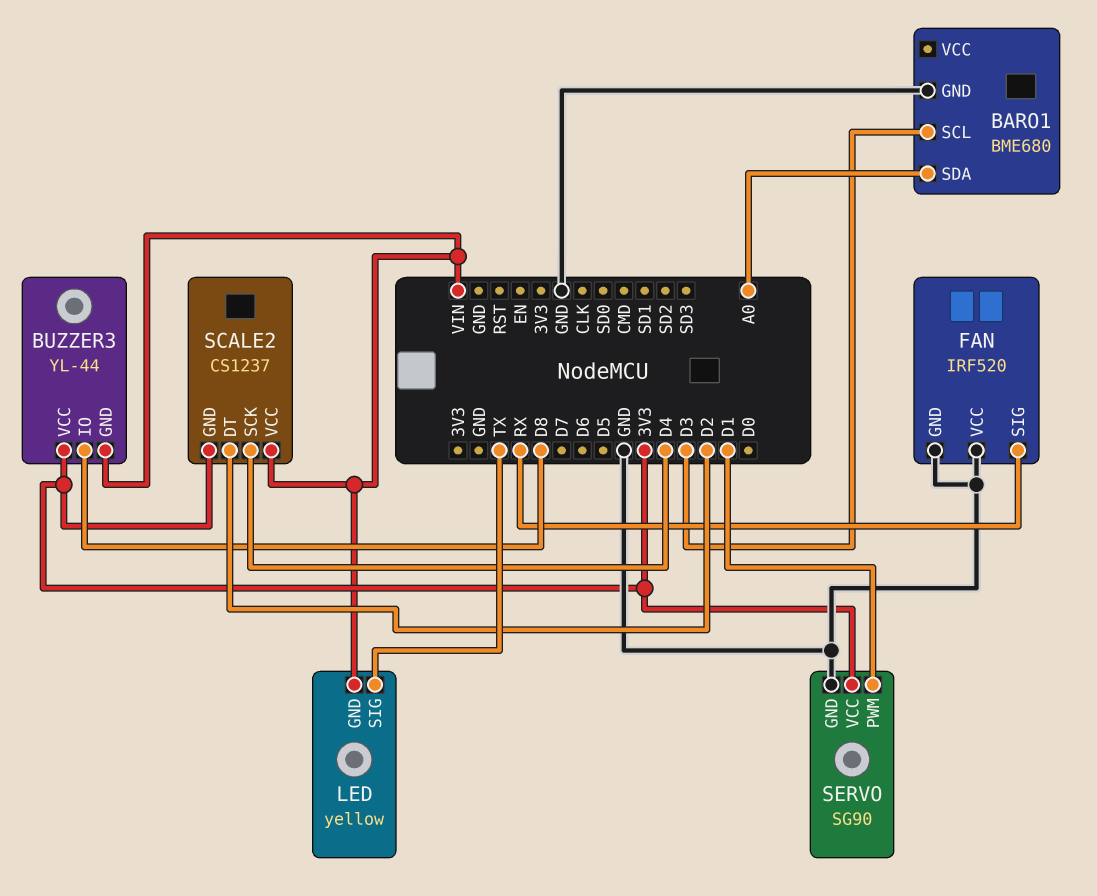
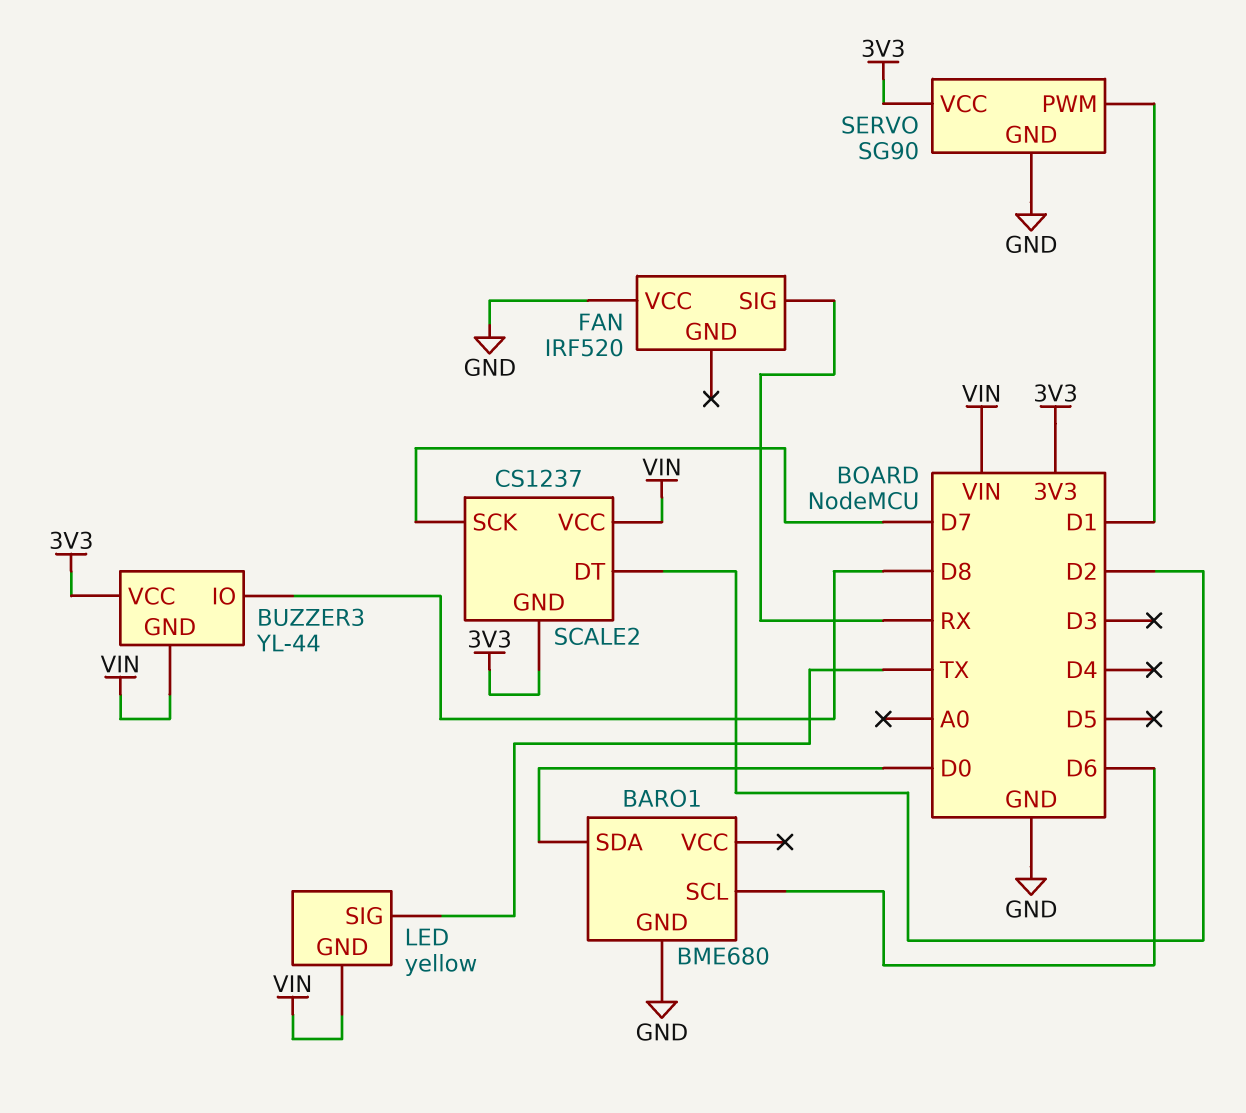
BARO1 pin SCL: D3 -> D6
BARO1 pin SDA: A0 -> D0
FAN pin GND: GND -> none
SCALE2 pin SCK: D4 -> D7

